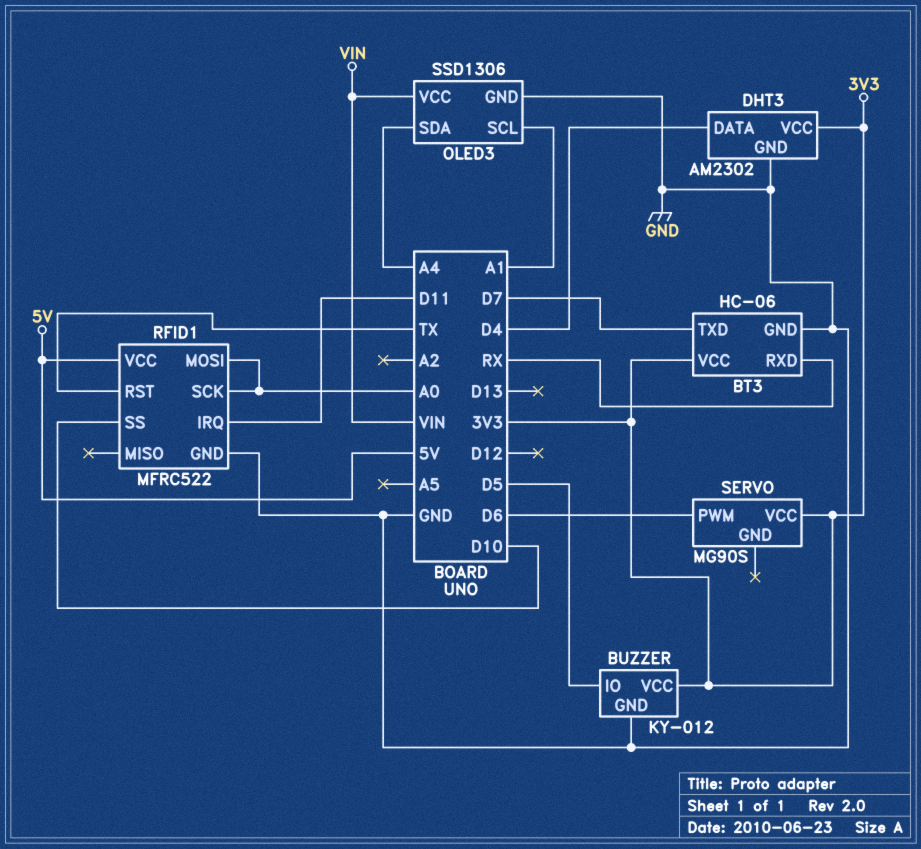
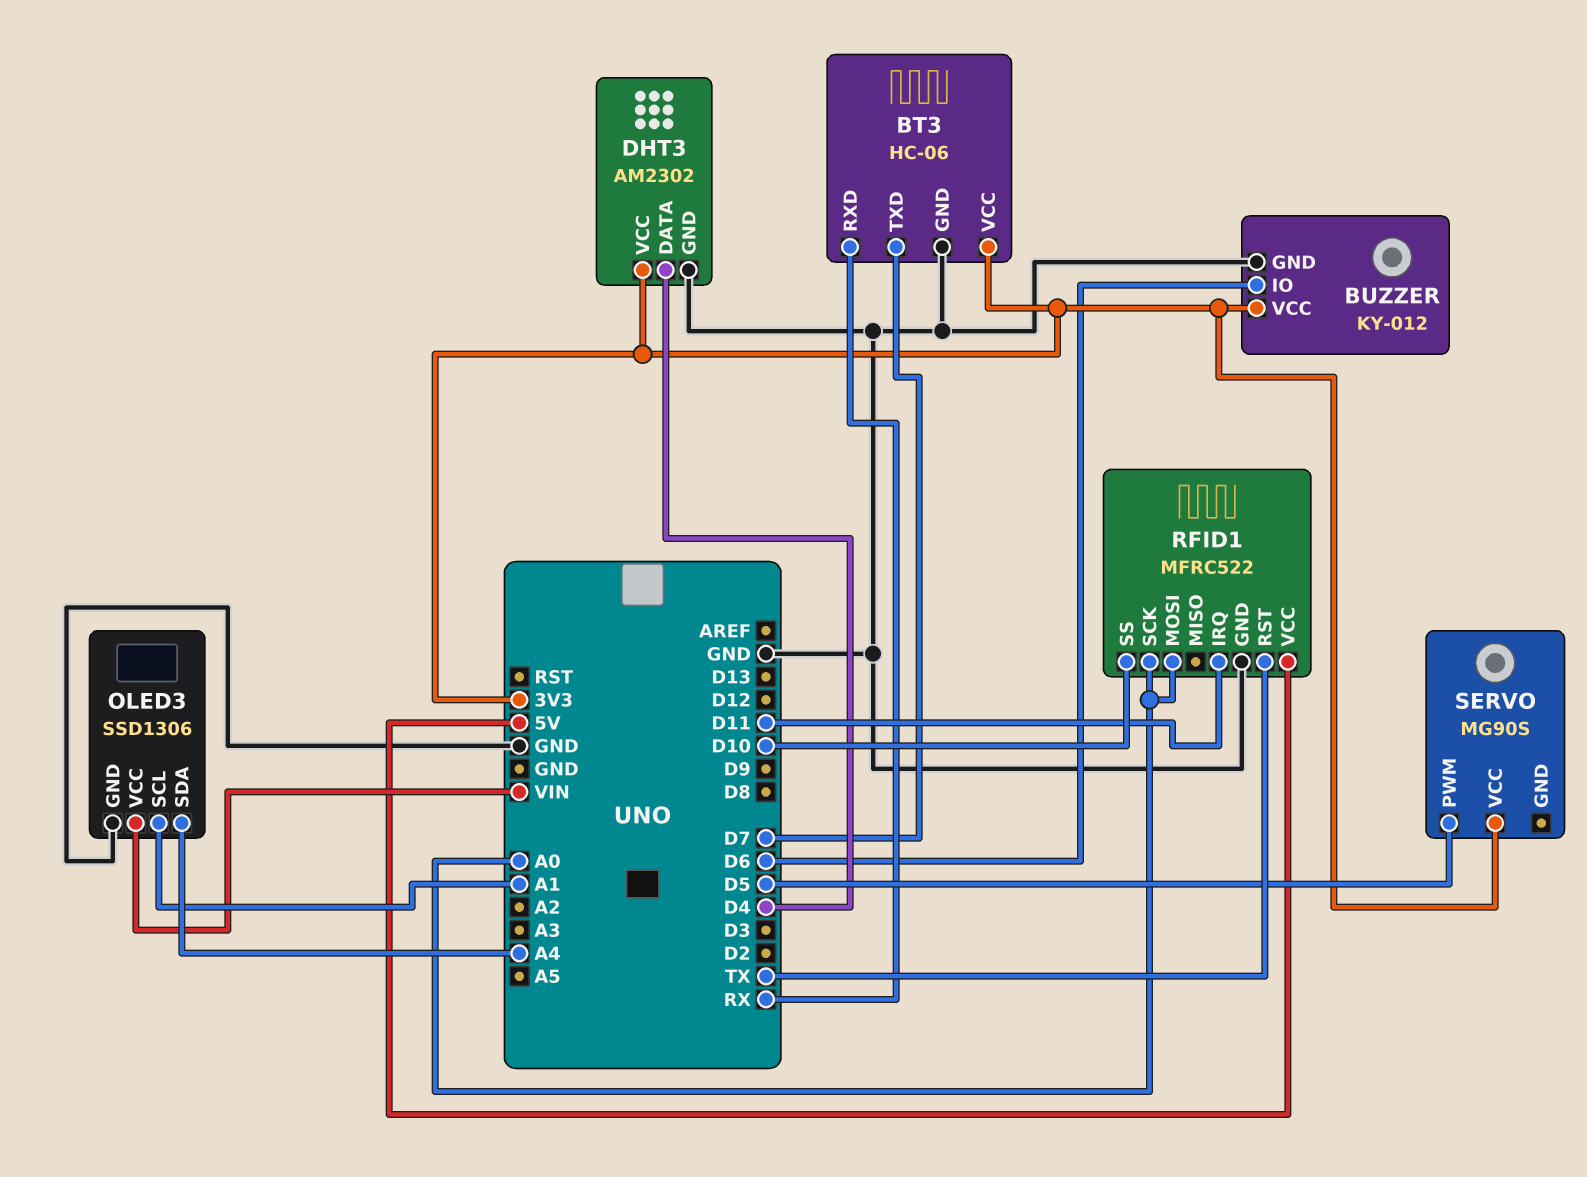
BUZZER pin IO: D5 -> D6
SERVO pin PWM: D6 -> D5

